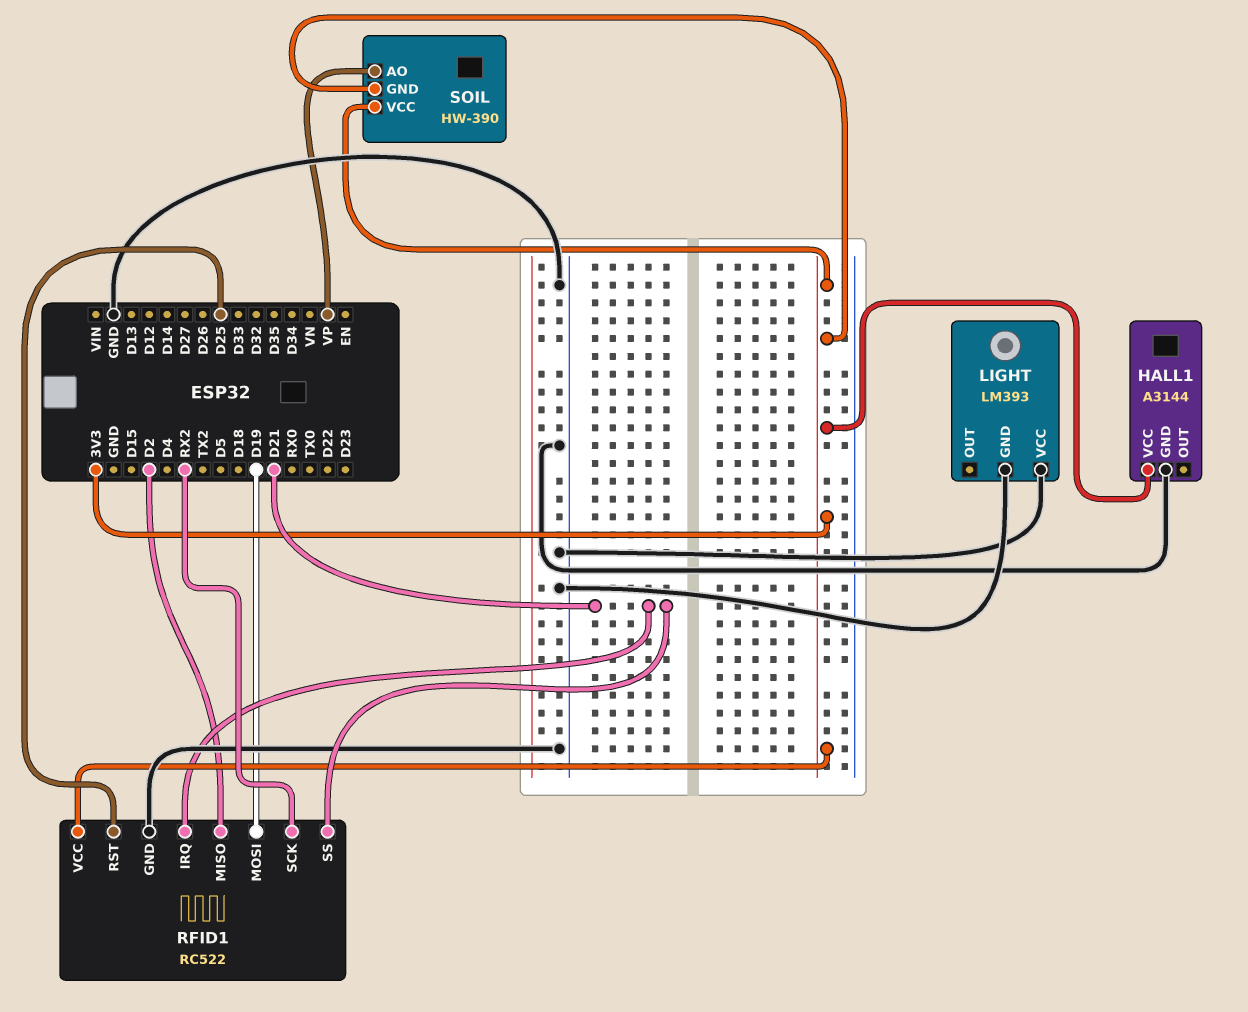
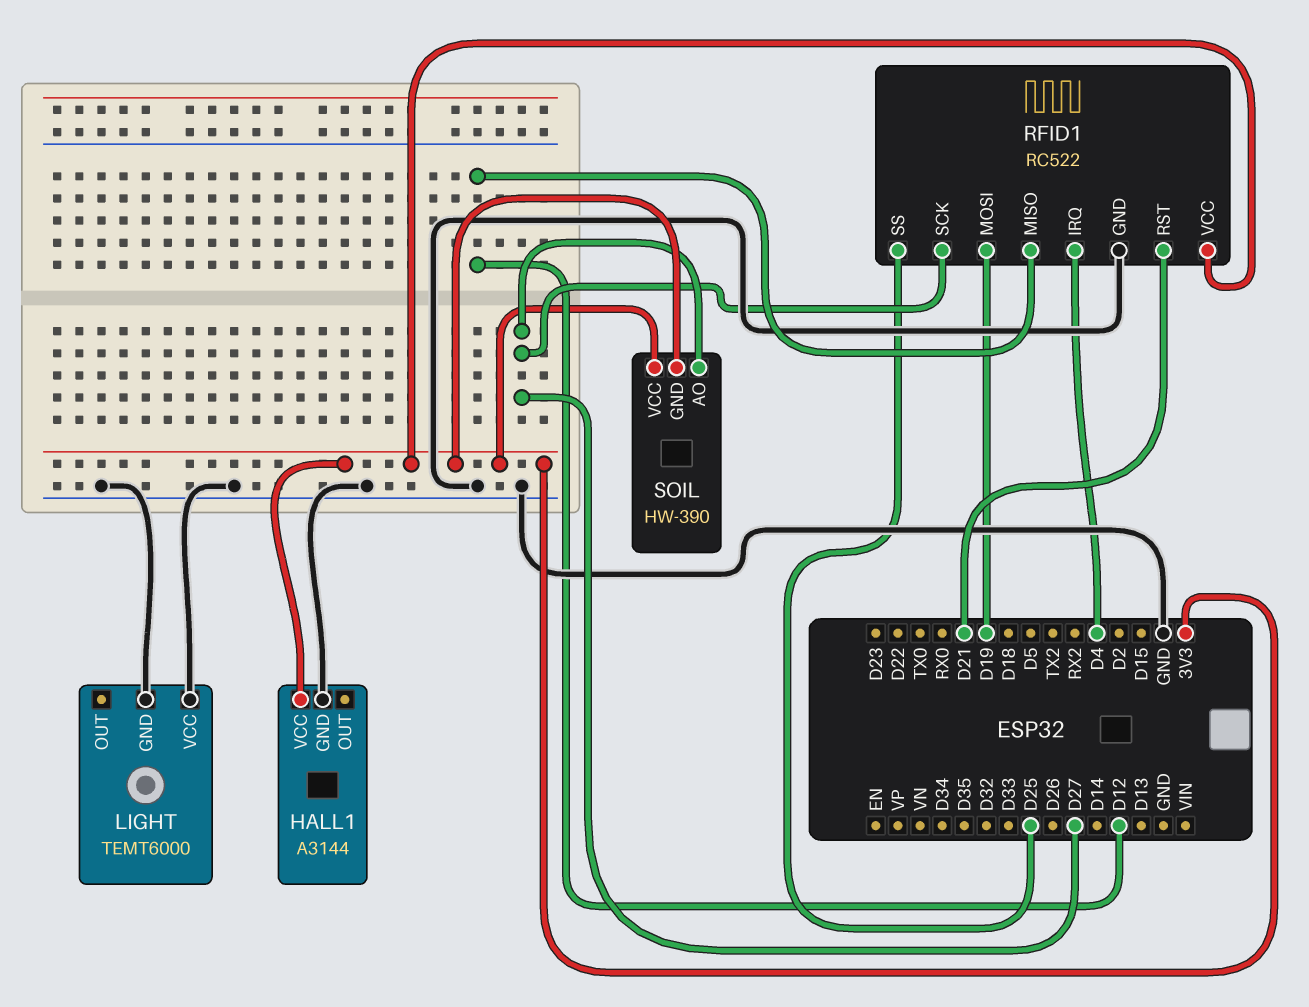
LIGHT: LM393 -> TEMT6000
RFID1 pin IRQ: D21 -> D4
RFID1 pin MISO: D2 -> D12
RFID1 pin RST: D25 -> D21
RFID1 pin SCK: RX2 -> D27
RFID1 pin SS: D21 -> D25
SOIL pin AO: VP -> D27

